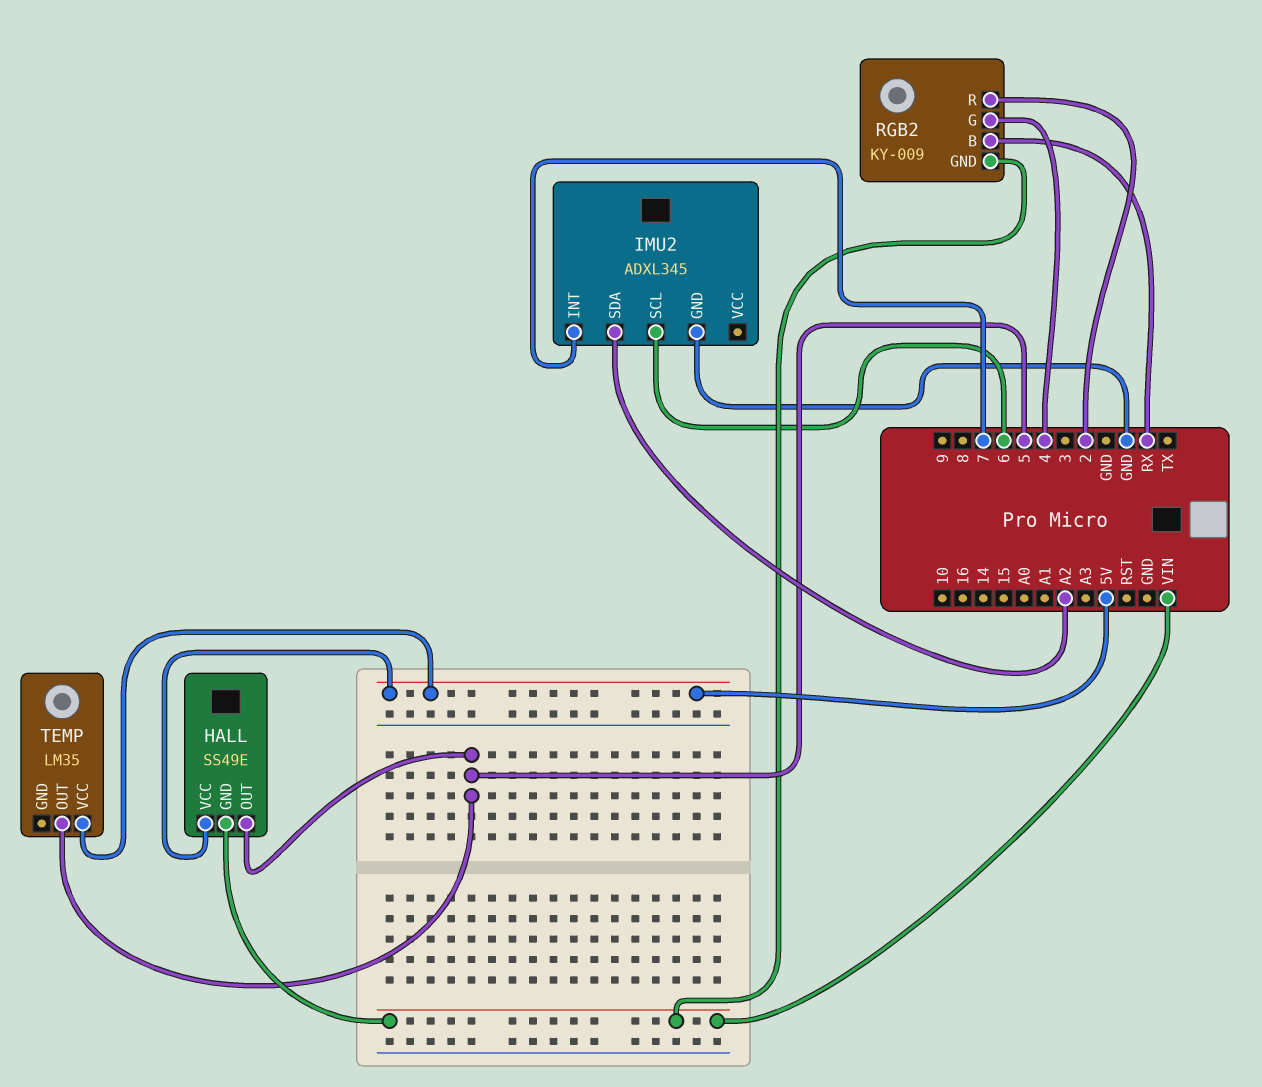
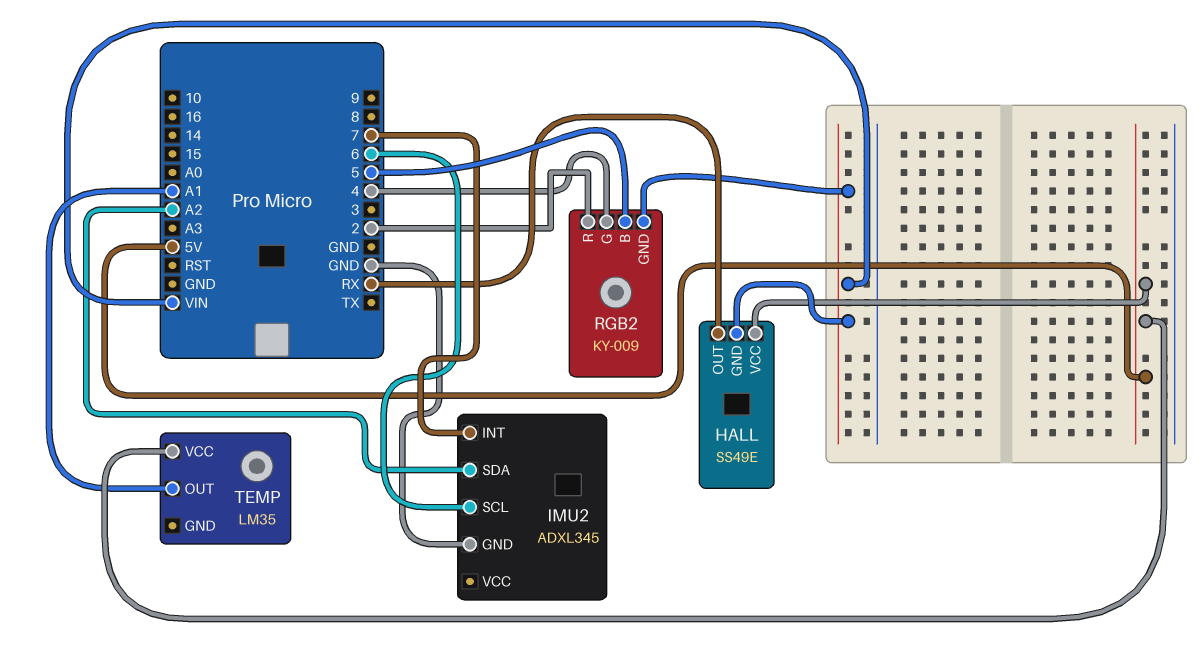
HALL pin OUT: 5 -> RX
RGB2 pin B: RX -> 5
TEMP pin OUT: 5 -> A1

